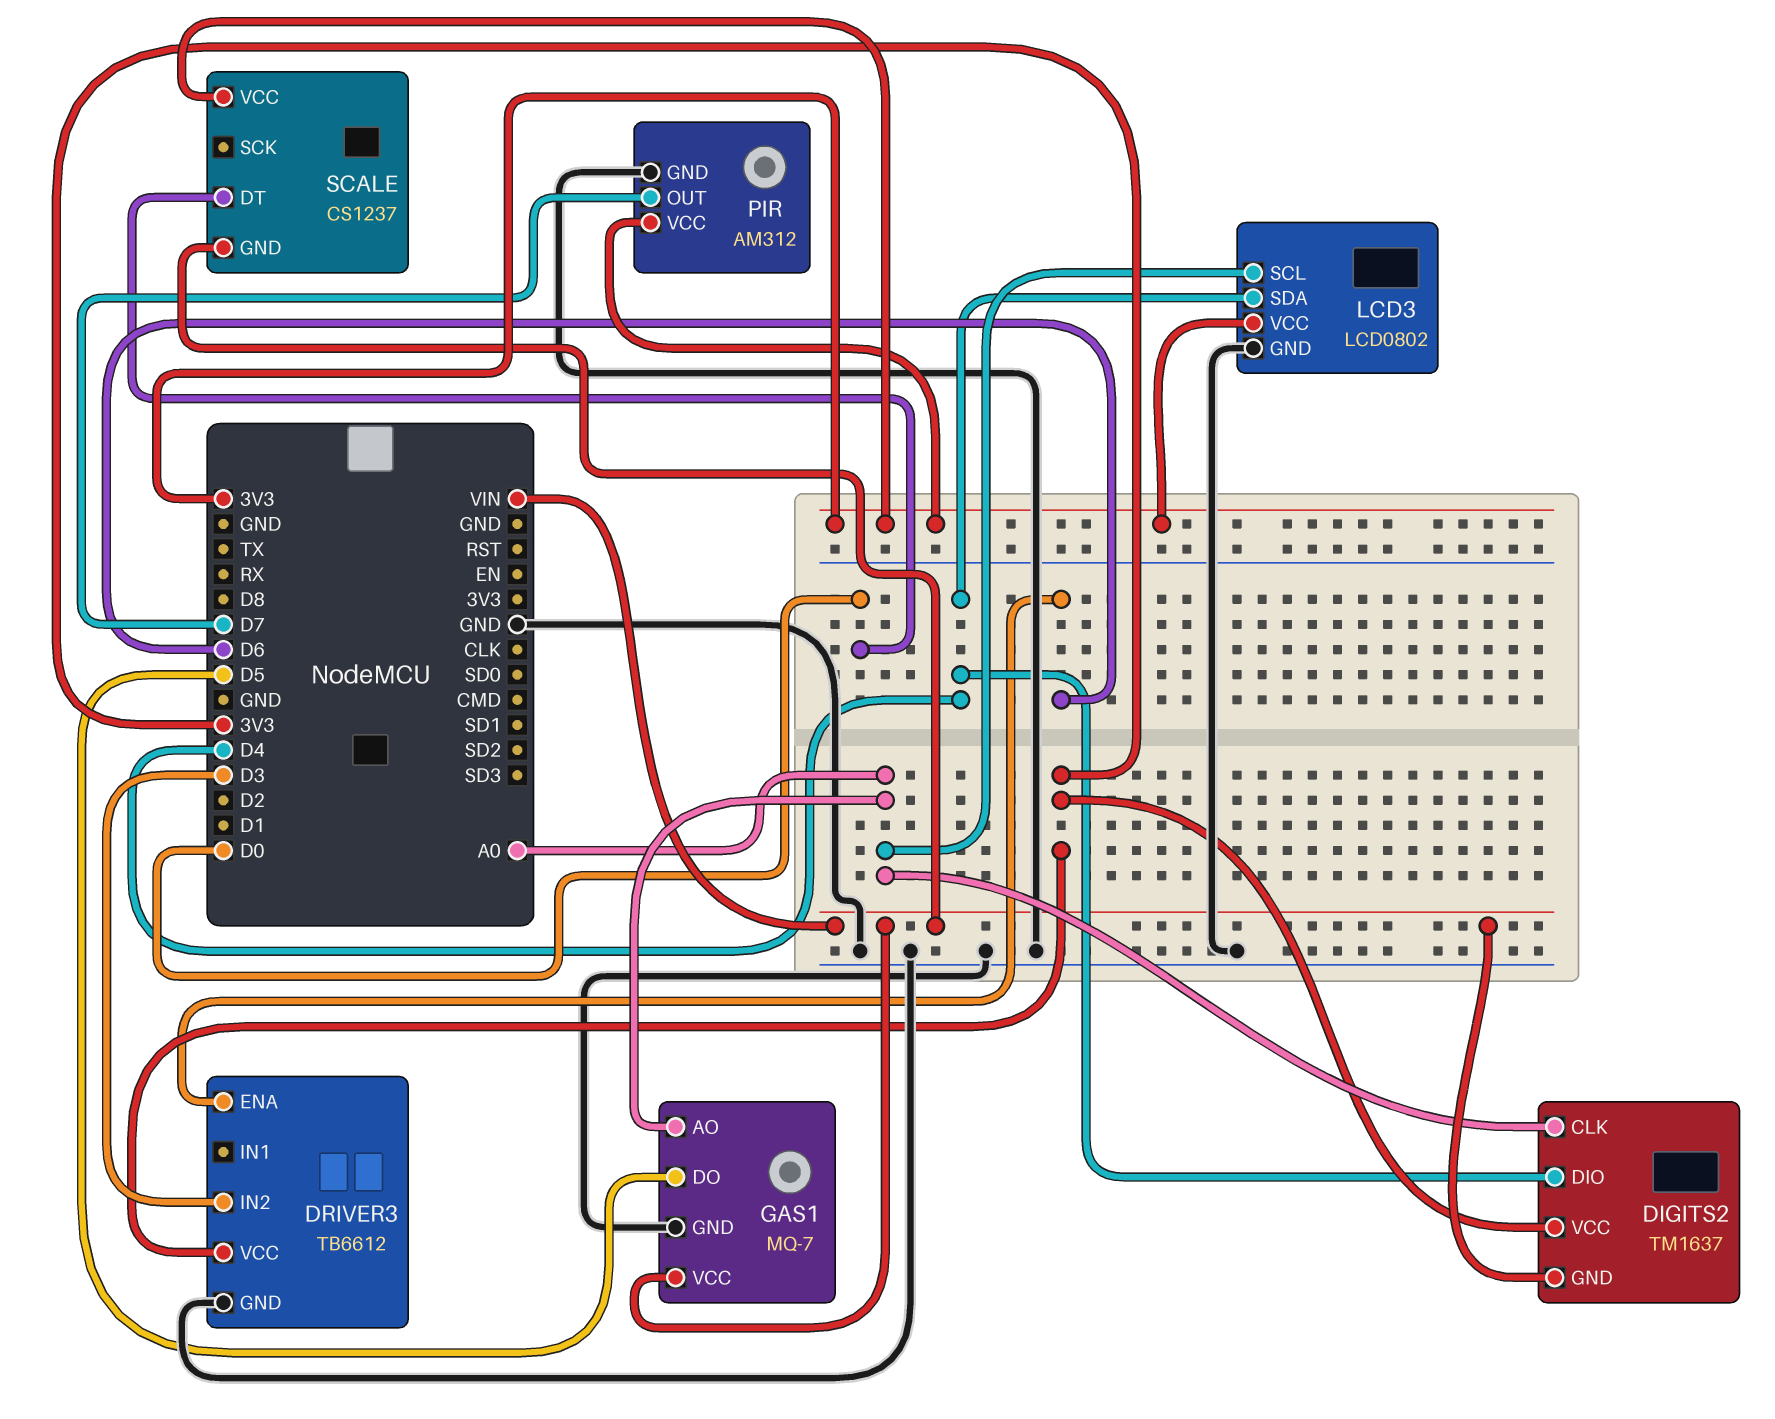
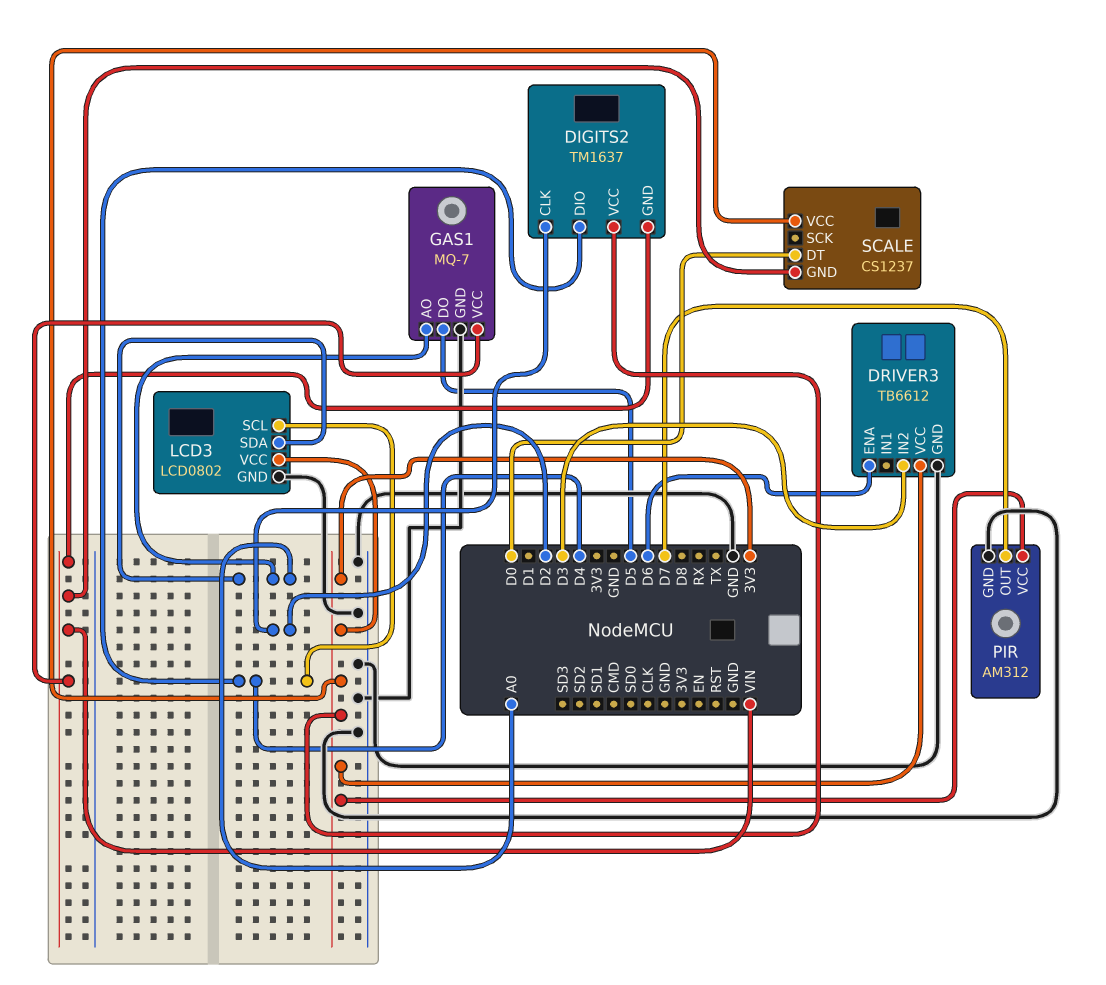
DIGITS2 pin CLK: A0 -> D2
LCD3 pin SCL: A0 -> D4
LCD3 pin SDA: D4 -> A0

